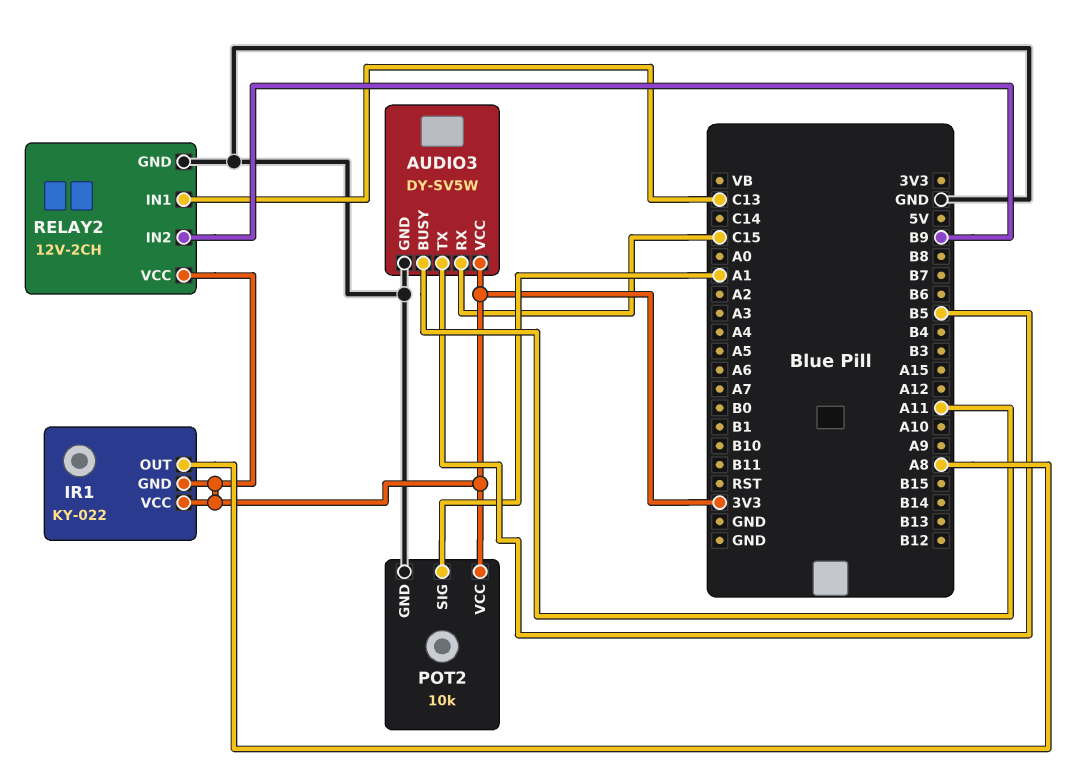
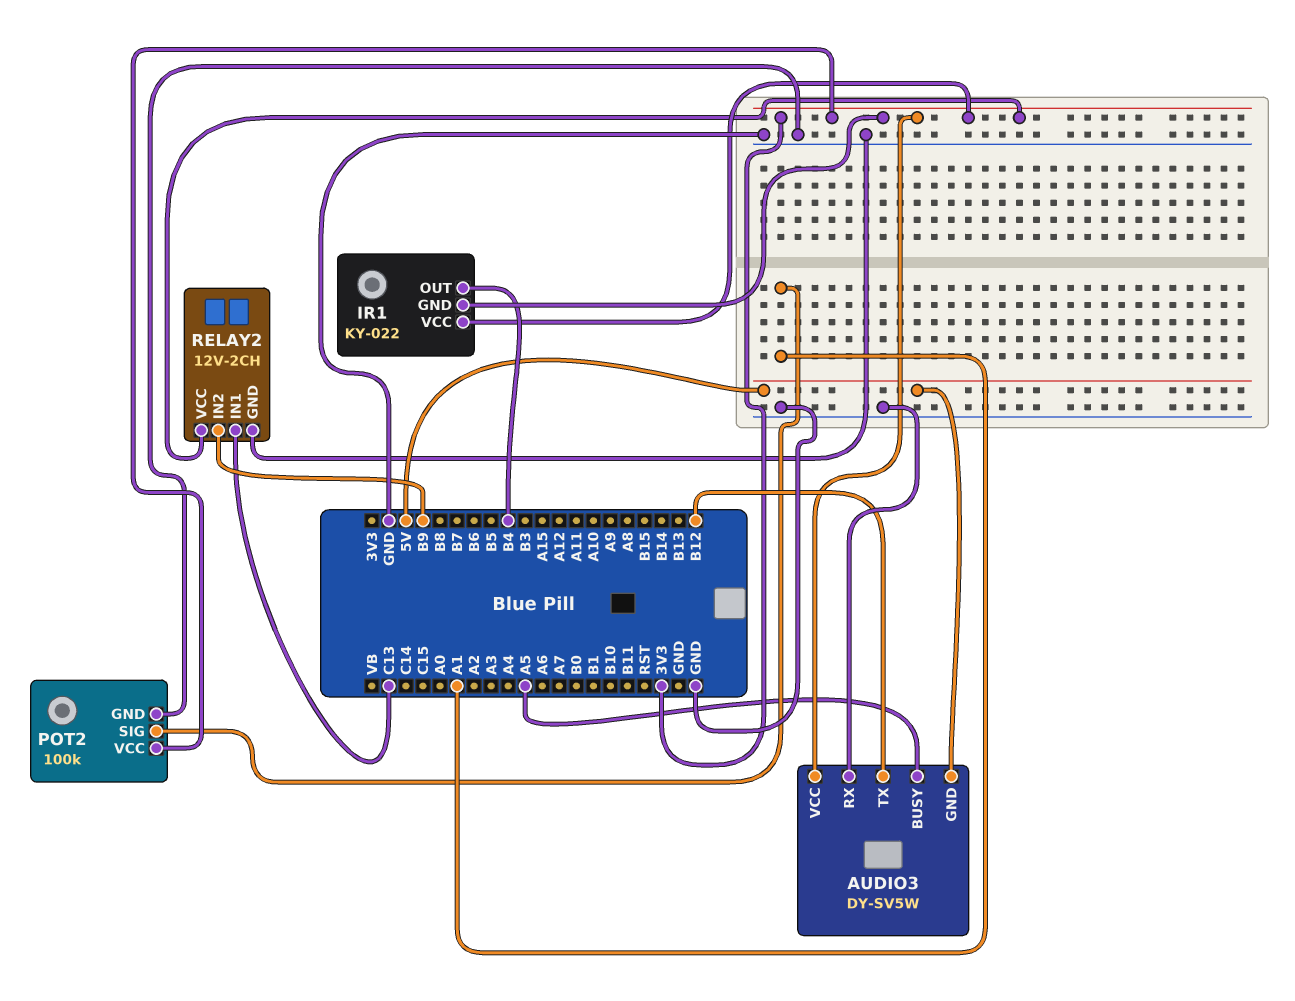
AUDIO3 pin BUSY: A11 -> A5
AUDIO3 pin GND: GND -> 5V
AUDIO3 pin RX: C15 -> GND
AUDIO3 pin TX: B5 -> B12
IR1 pin OUT: A8 -> B4
POT2: 10k -> 100k

